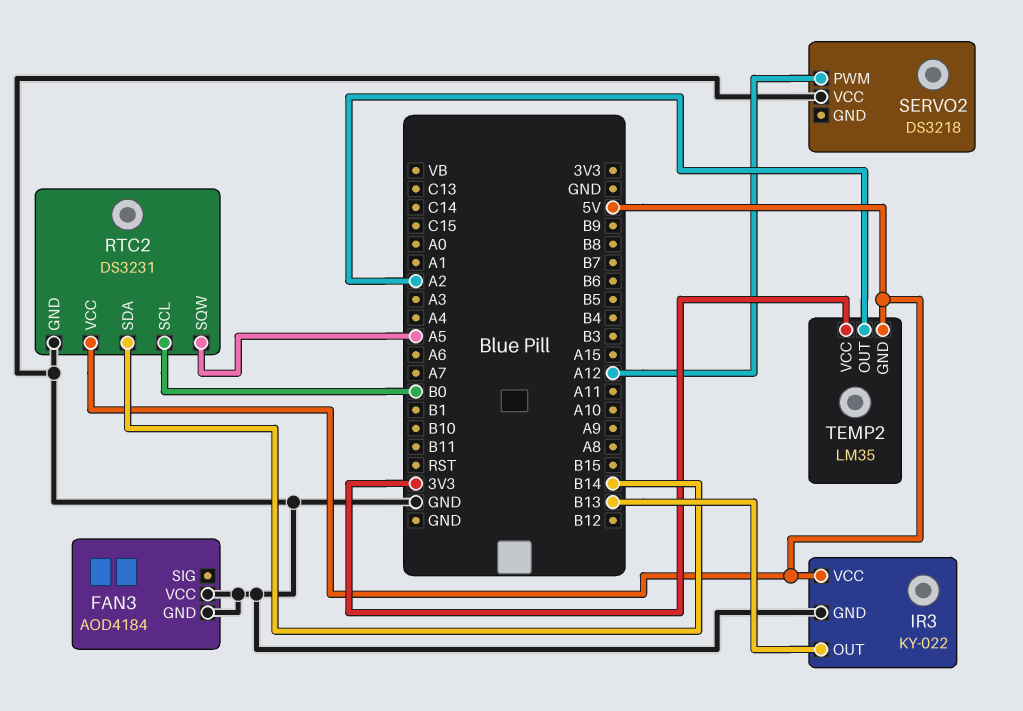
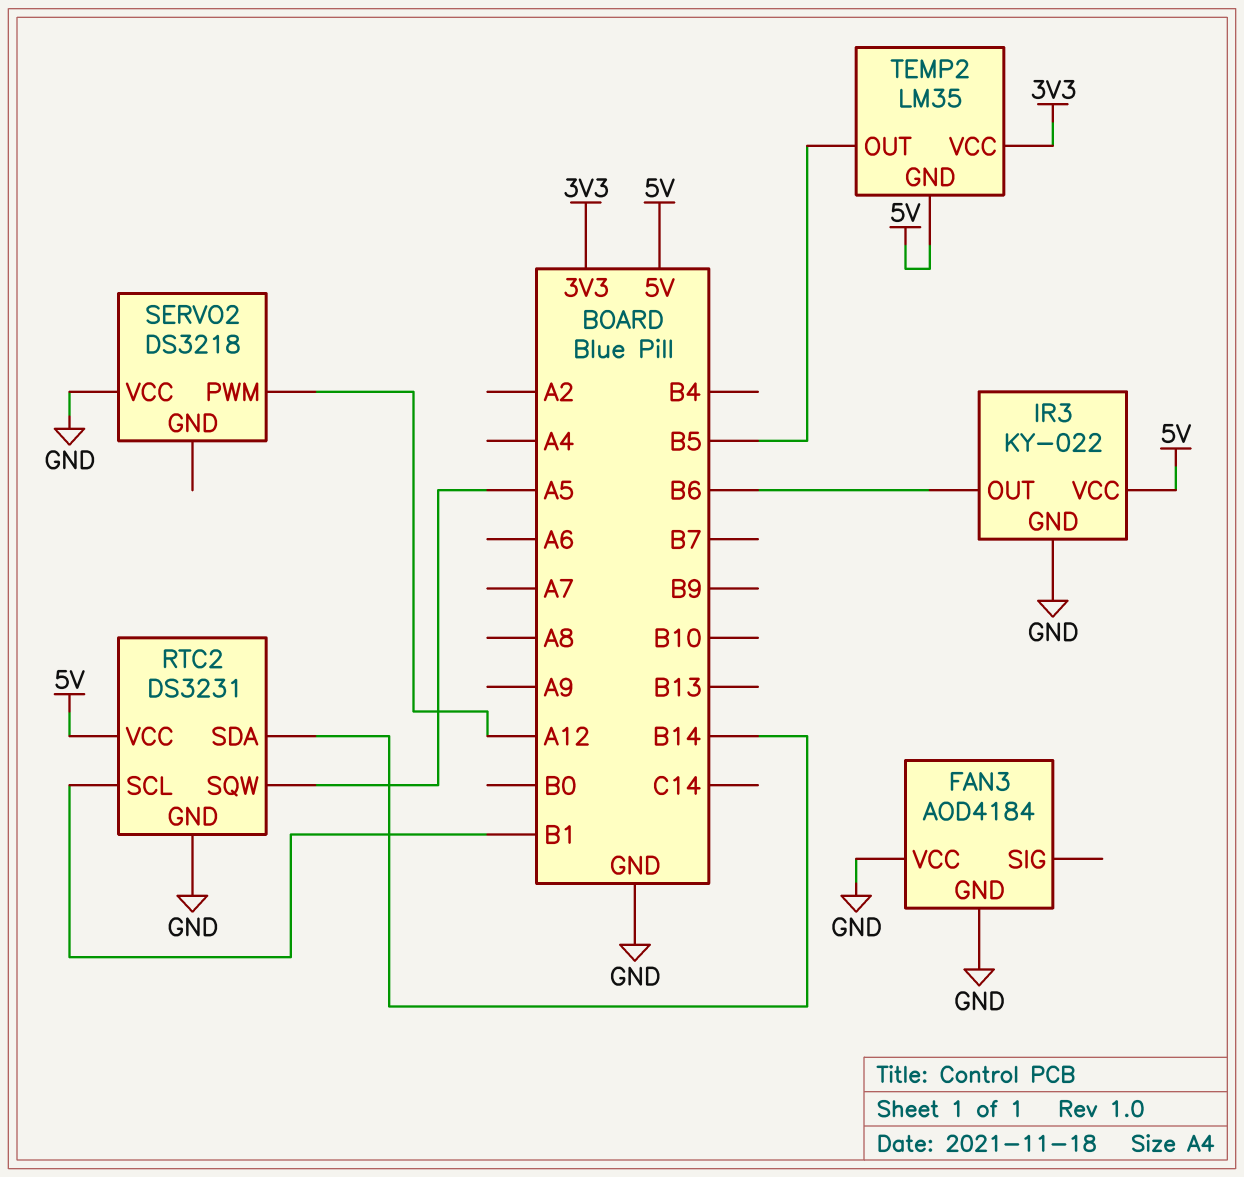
IR3 pin OUT: B13 -> B6
RTC2 pin SCL: B0 -> B1
TEMP2 pin OUT: A2 -> B5

